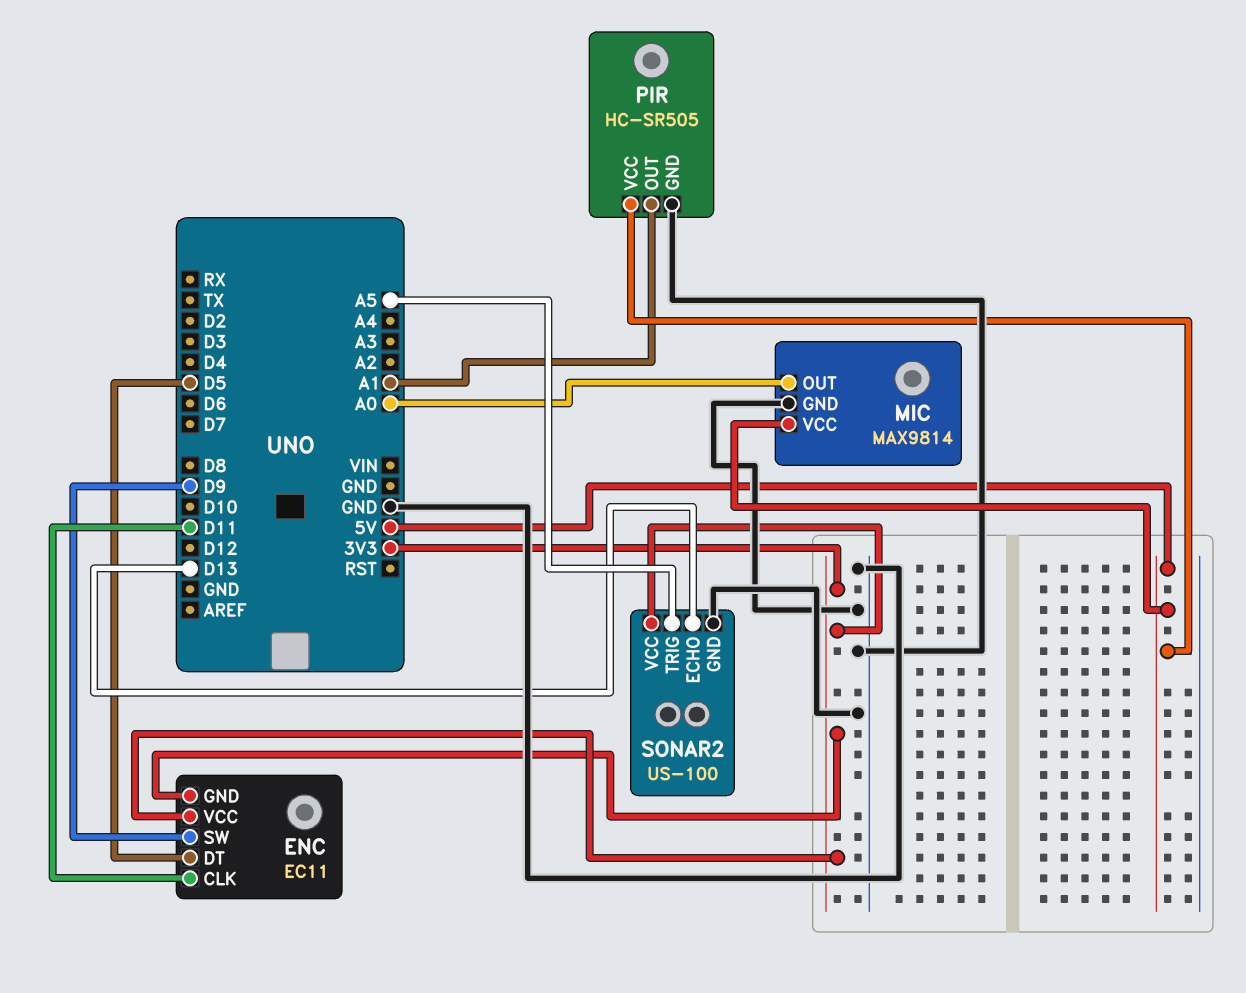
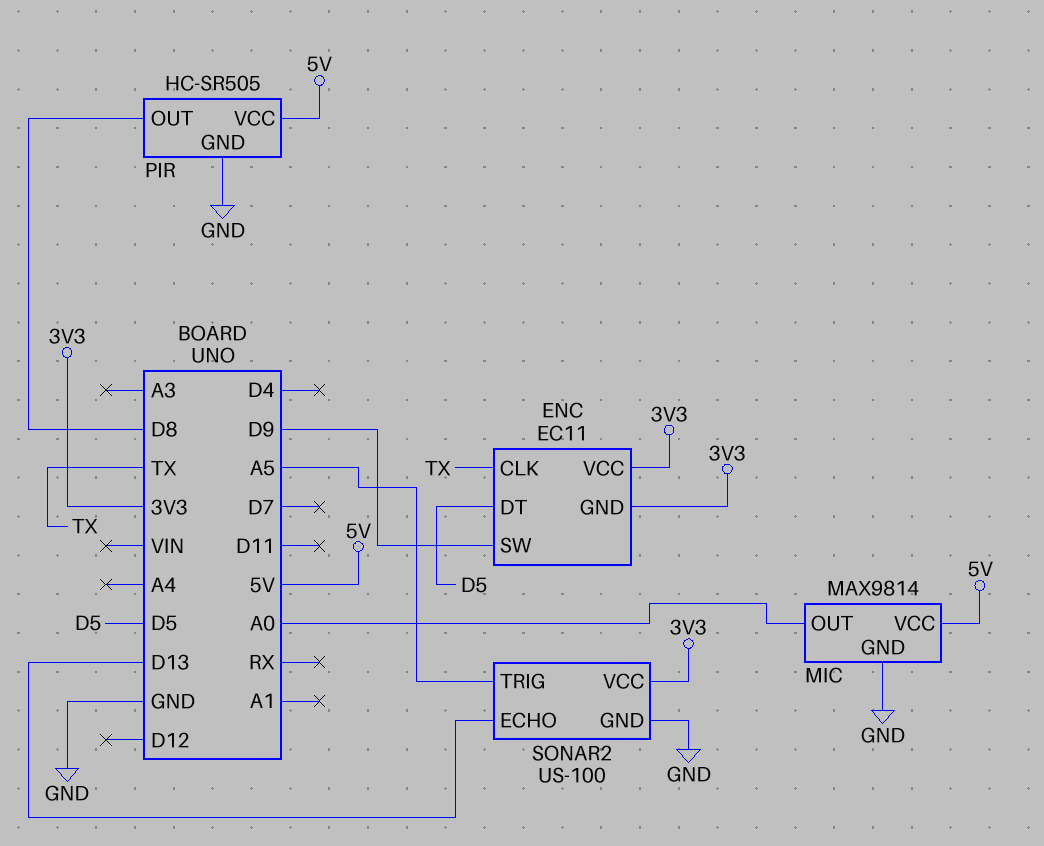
ENC pin CLK: D11 -> TX
PIR pin OUT: A1 -> D8

